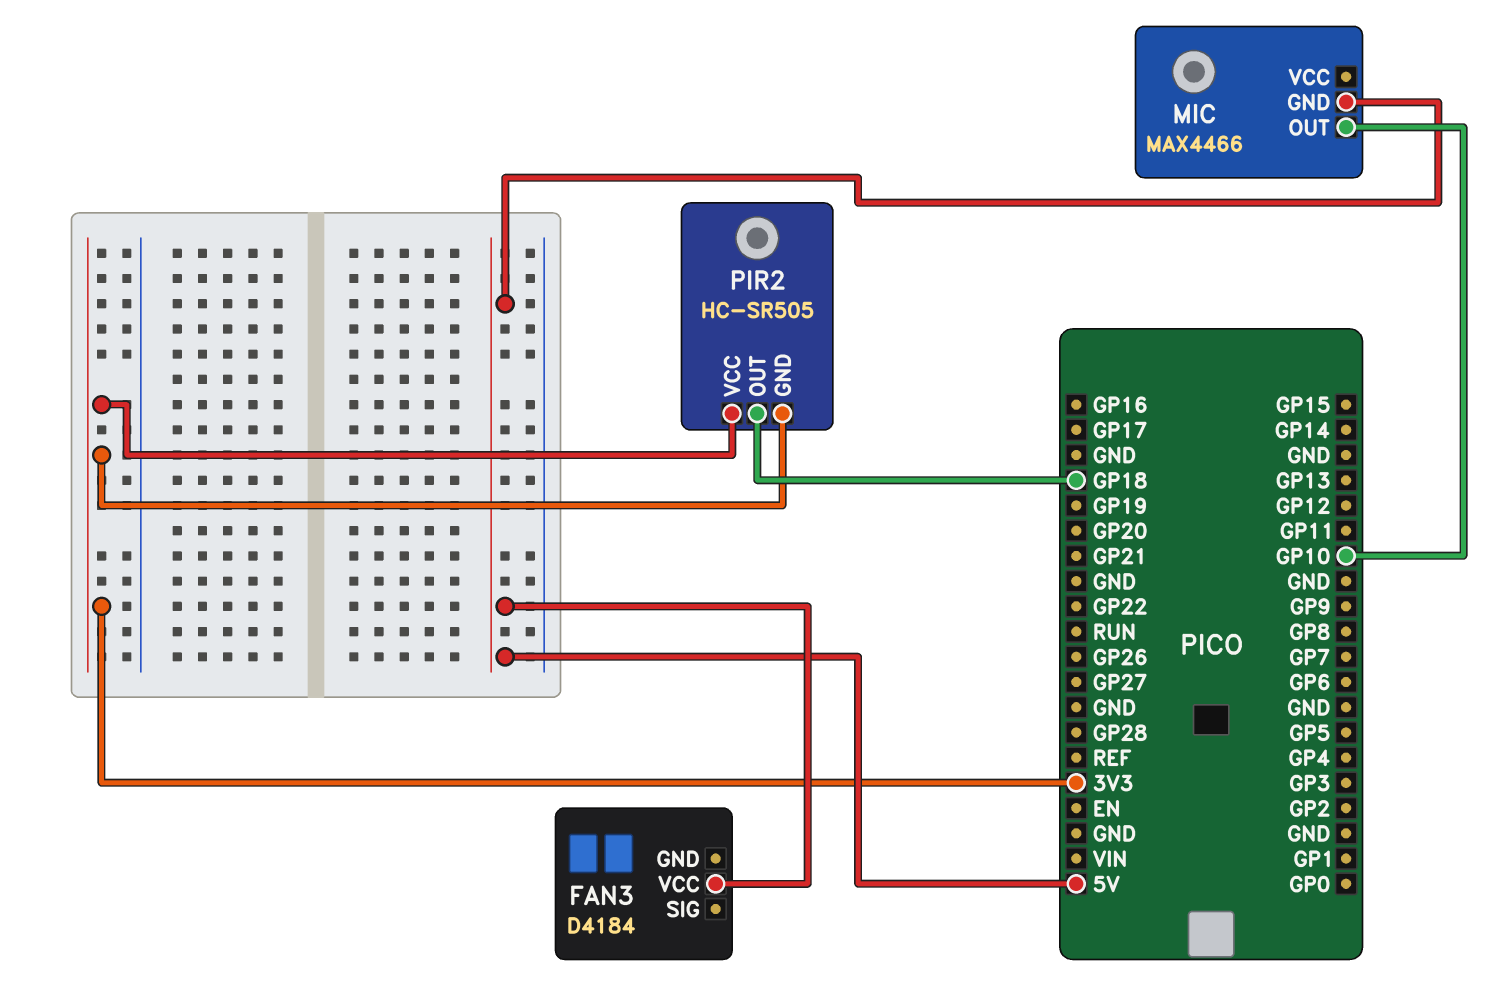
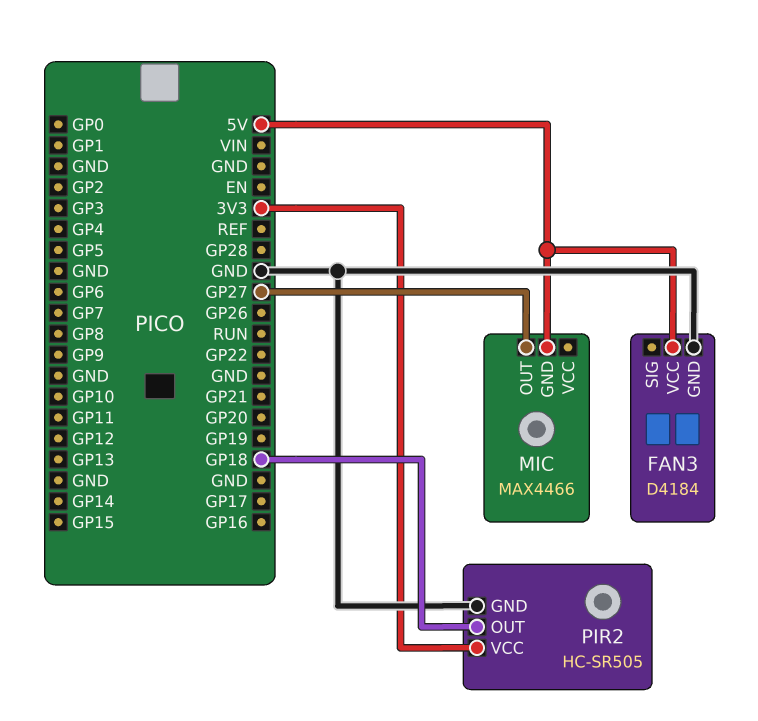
FAN3 pin GND: none -> GND
MIC pin OUT: GP10 -> GP27
PIR2 pin GND: 3V3 -> GND

